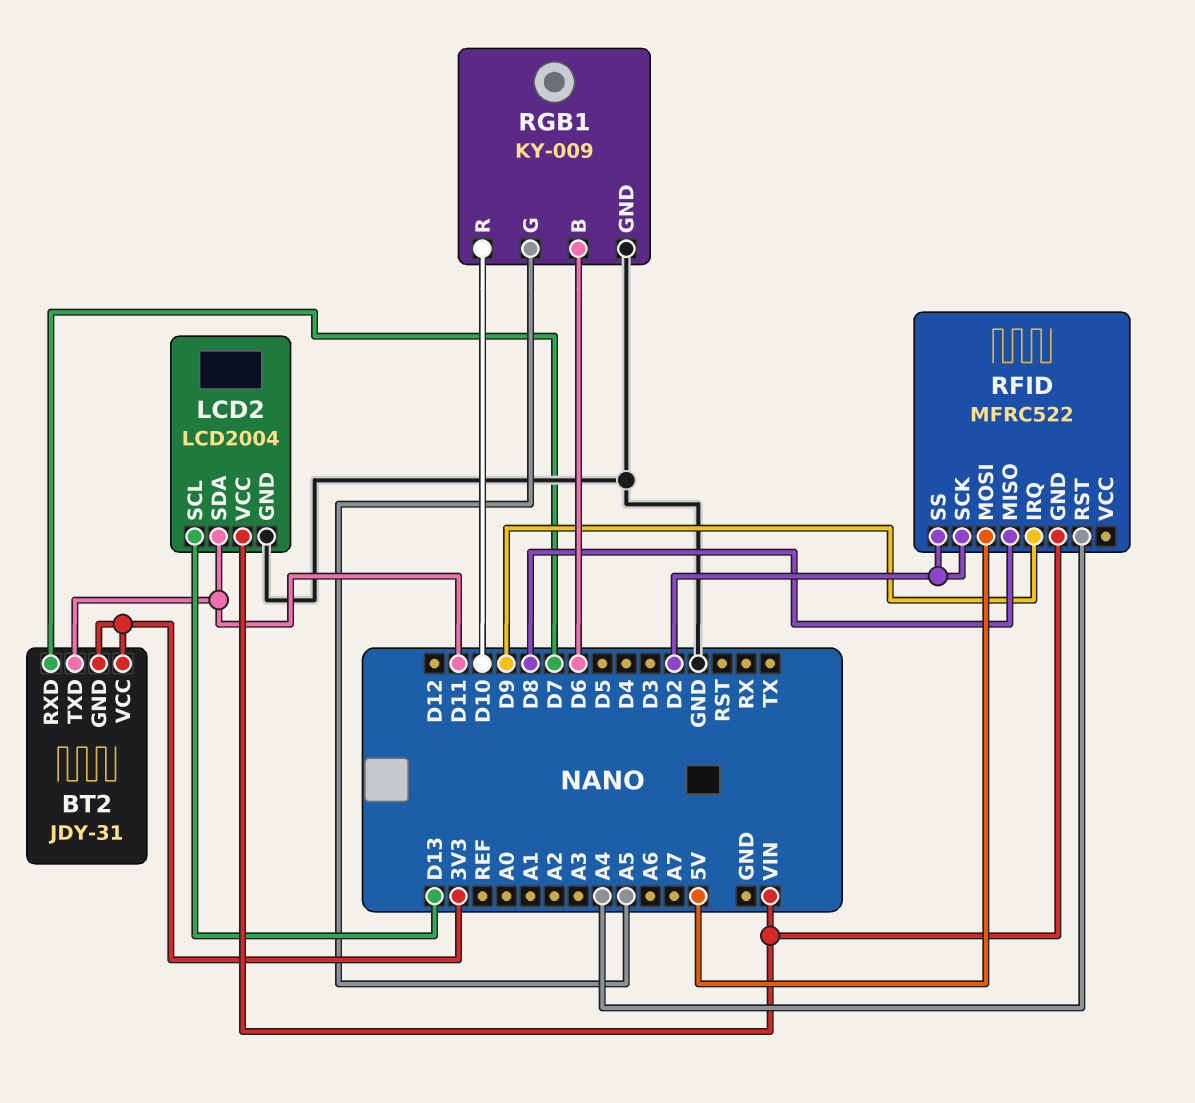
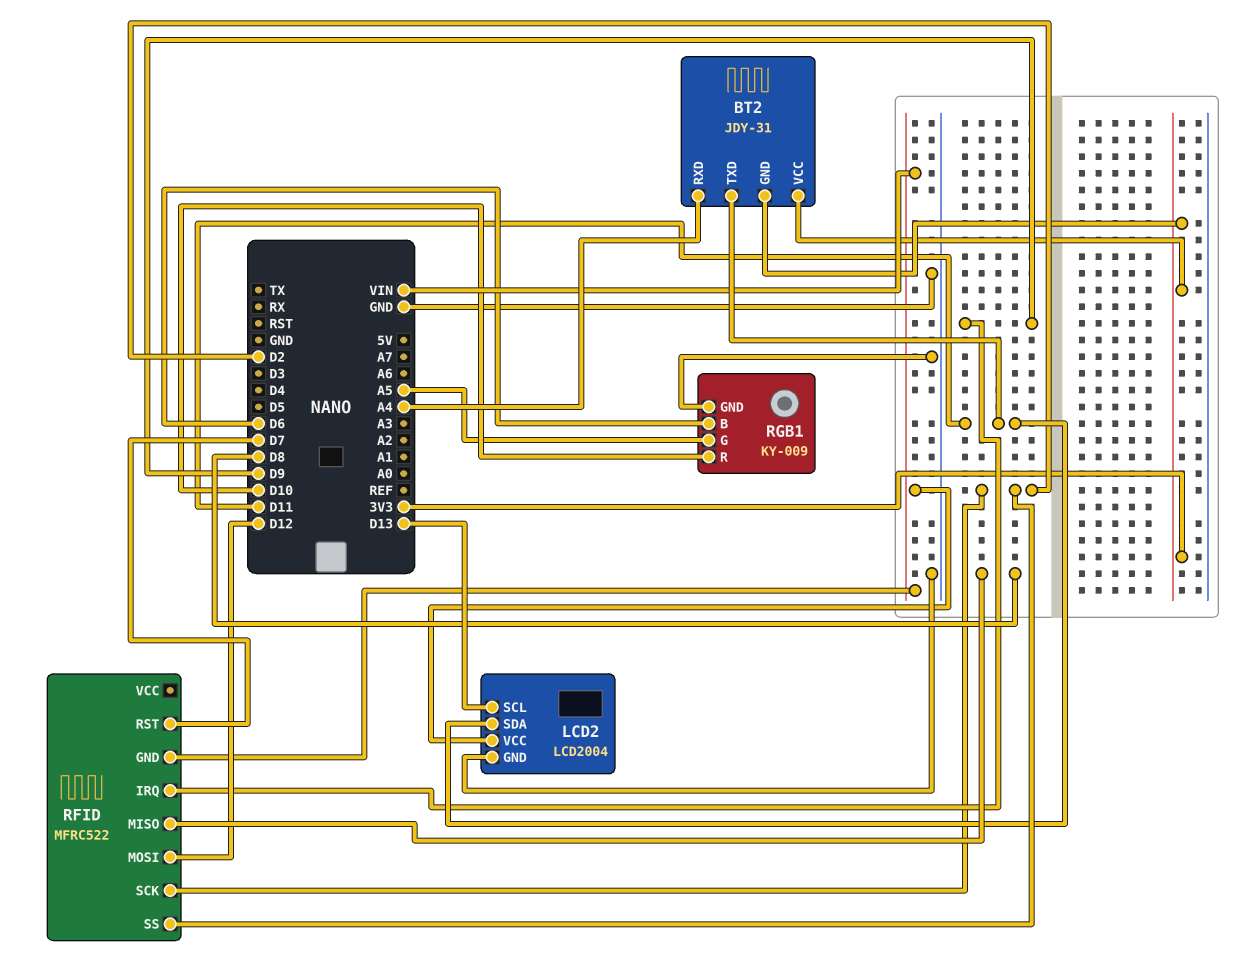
BT2 pin RXD: D7 -> A4
RFID pin MOSI: 5V -> D12
RFID pin RST: A4 -> D7

